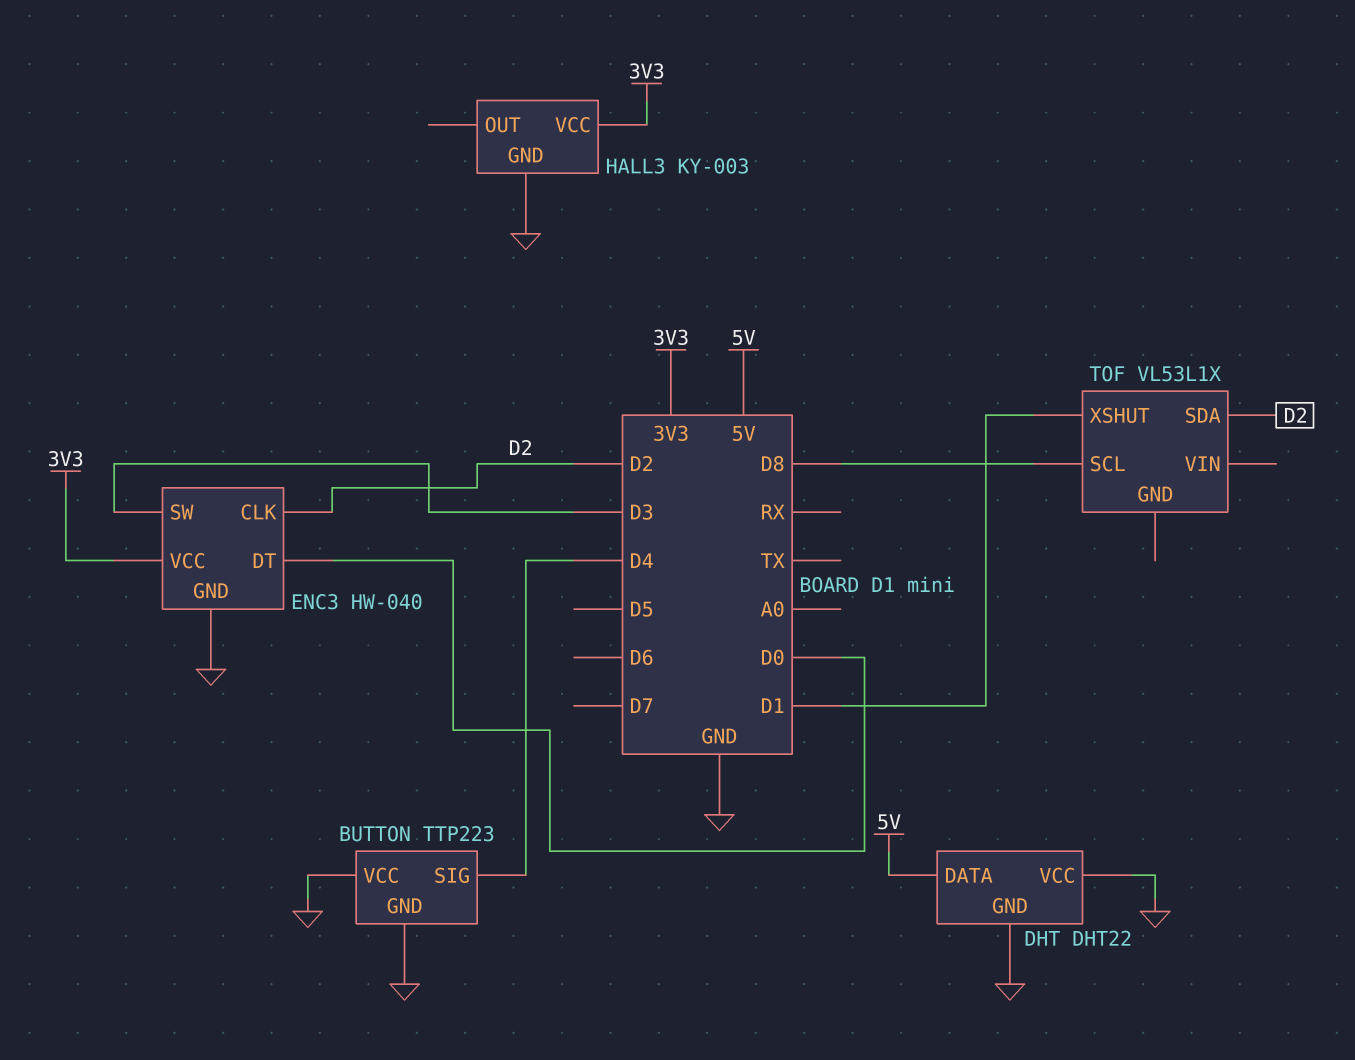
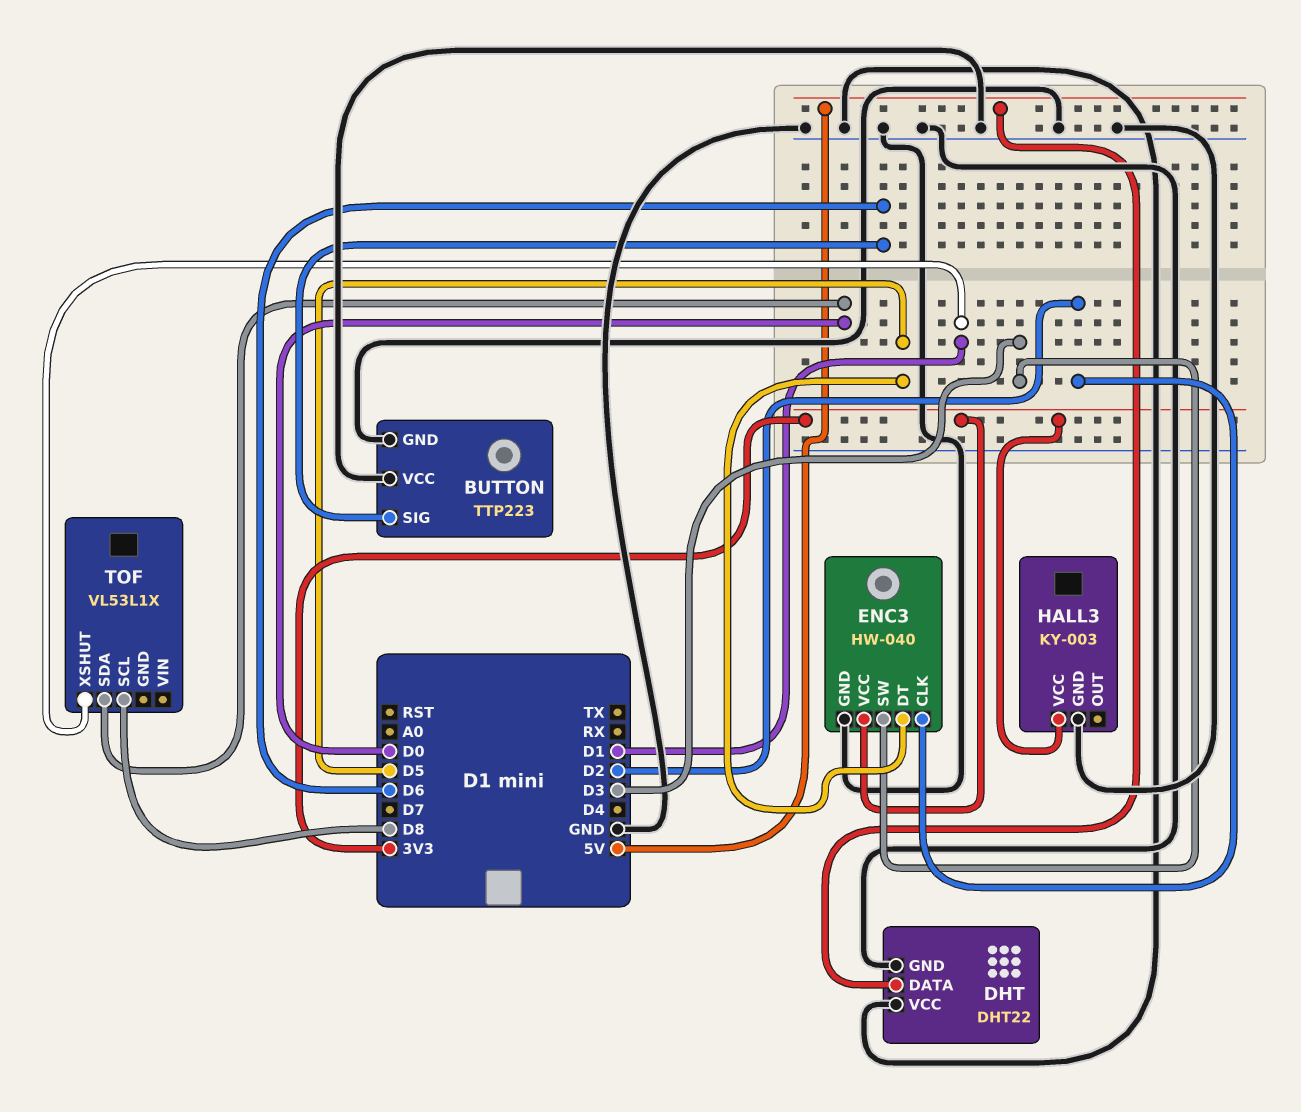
BUTTON pin SIG: D4 -> D6
ENC3 pin DT: D0 -> D5
TOF pin SDA: D2 -> D0

